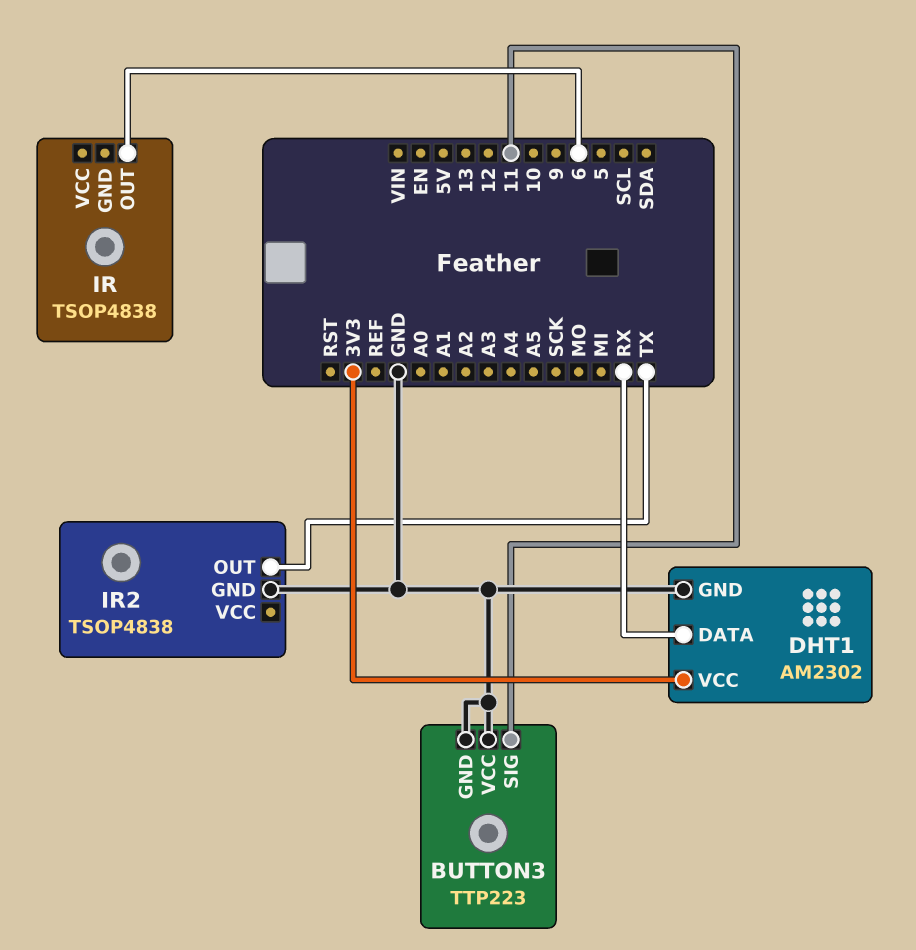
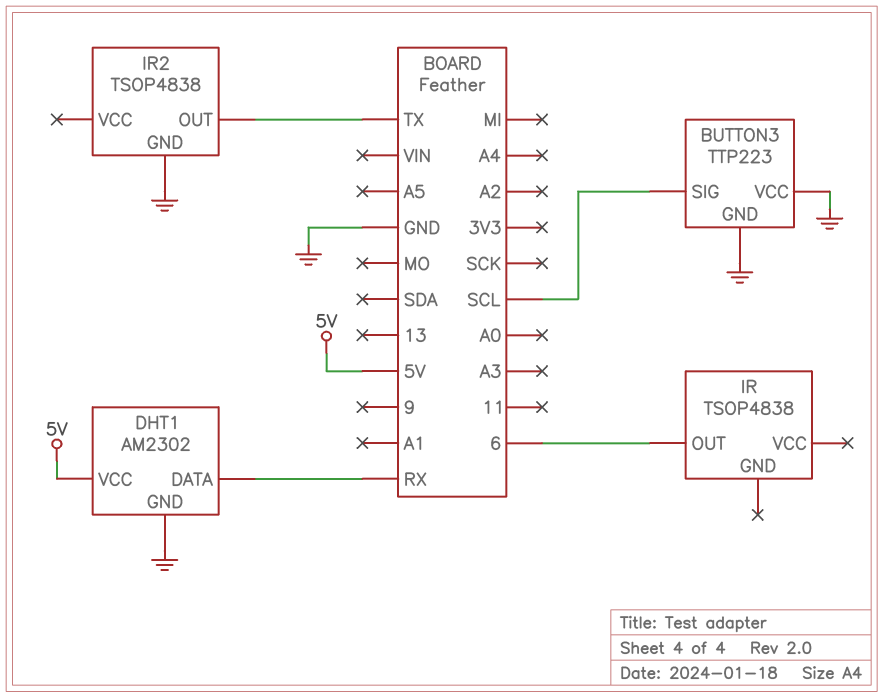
BUTTON3 pin SIG: 11 -> SCL
DHT1 pin VCC: 3V3 -> 5V

